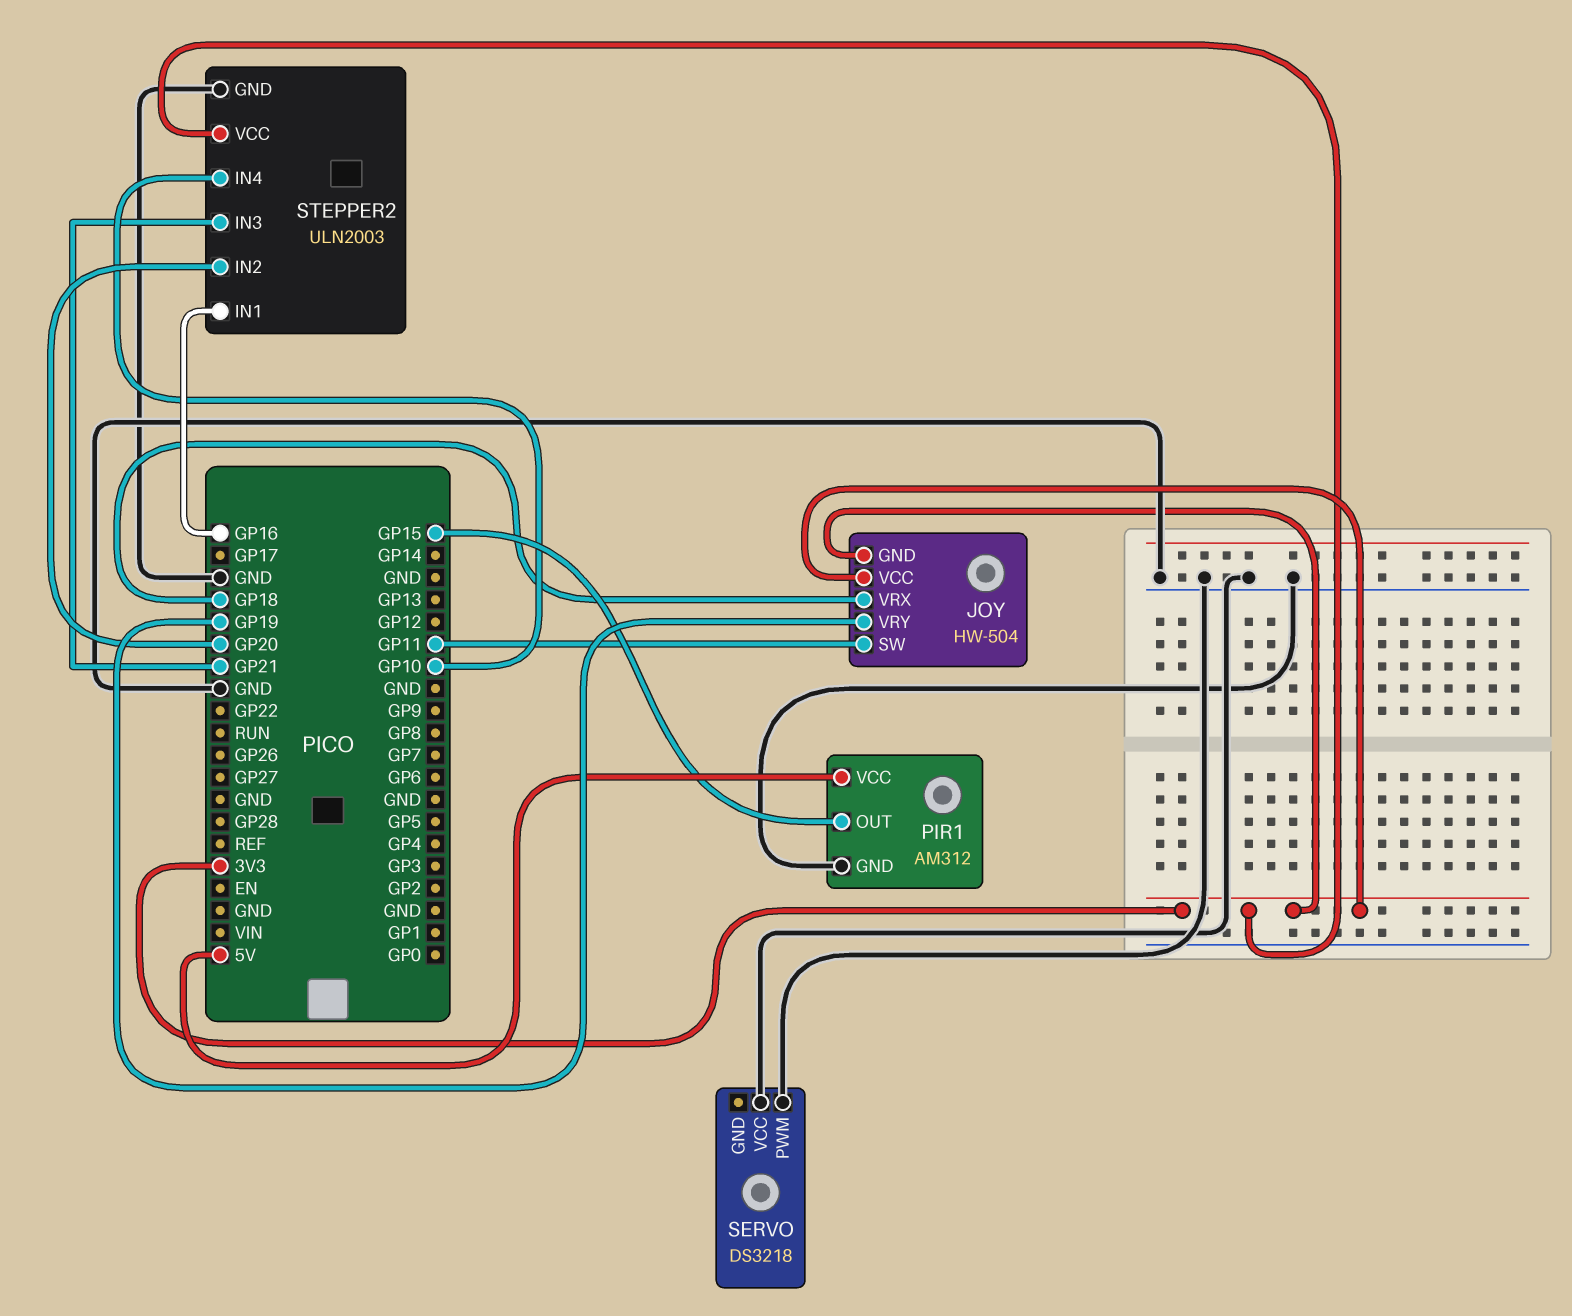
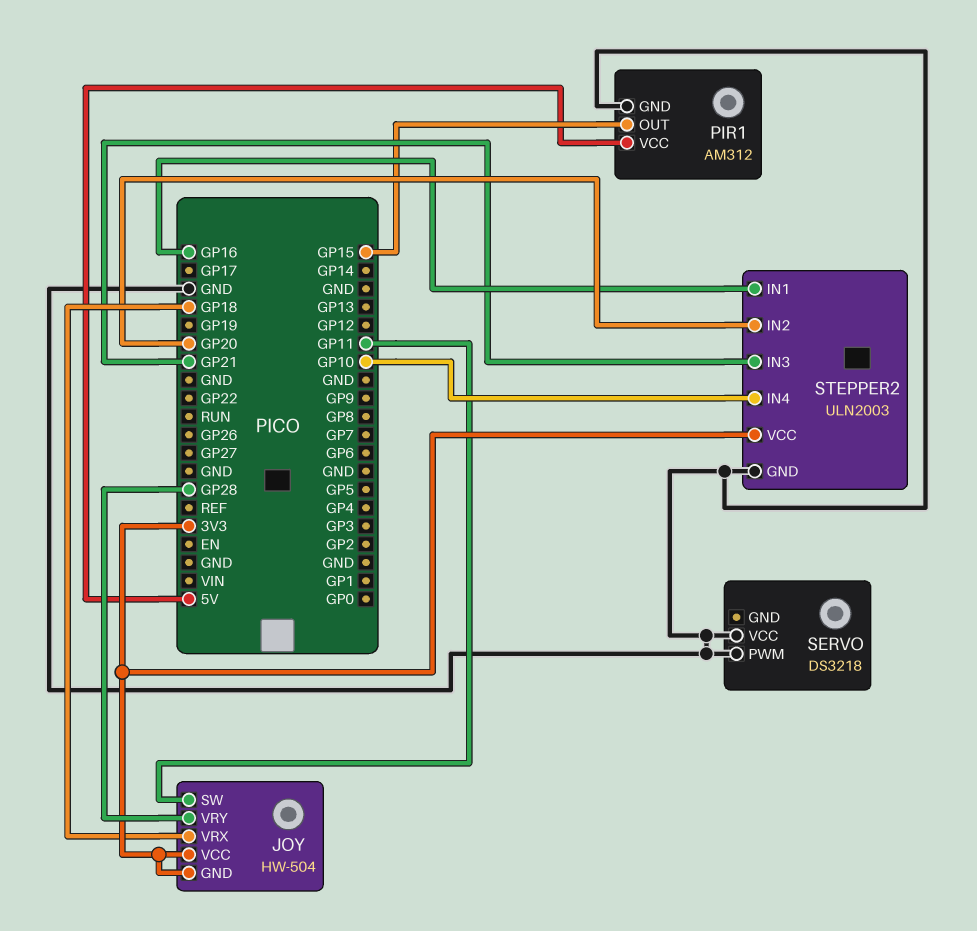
JOY pin VRY: GP19 -> GP28

